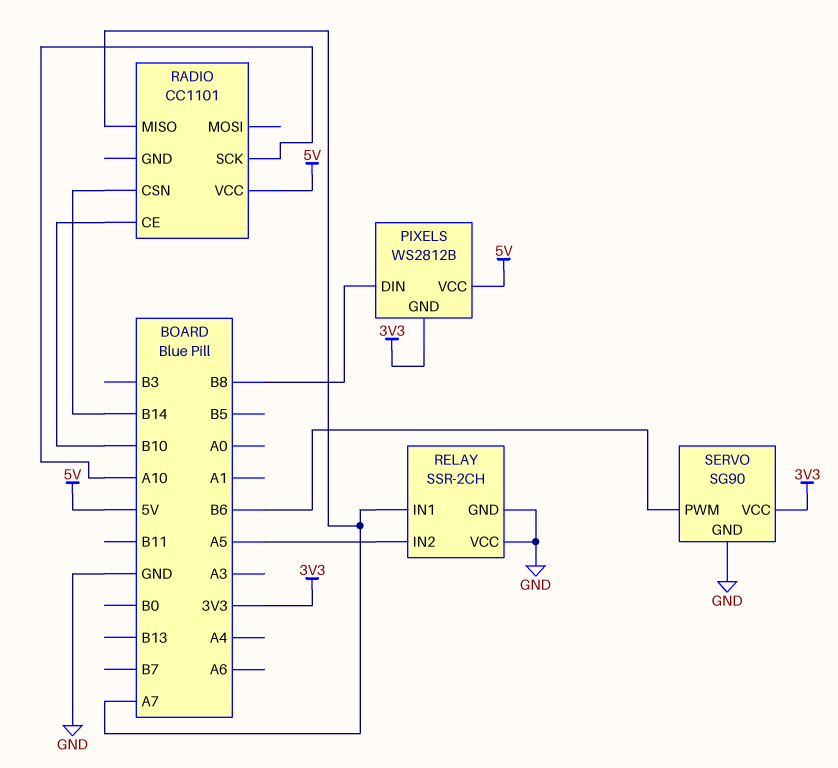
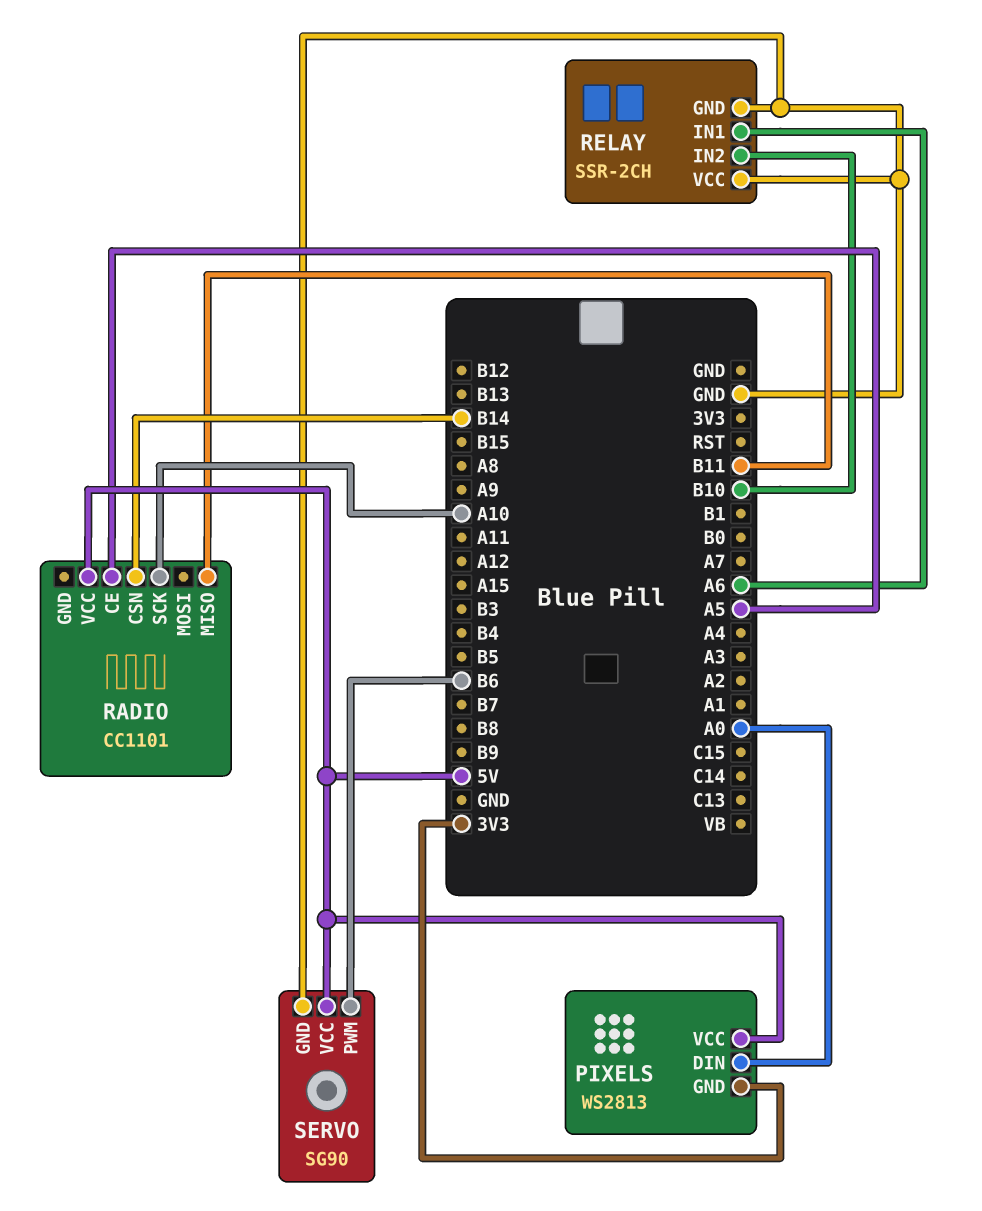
PIXELS: WS2812B -> WS2813
PIXELS pin DIN: B8 -> A0
RADIO pin CE: B10 -> A5
RADIO pin MISO: A7 -> B11
RELAY pin IN1: A7 -> A6
RELAY pin IN2: A5 -> B10
SERVO pin VCC: 3V3 -> 5V

